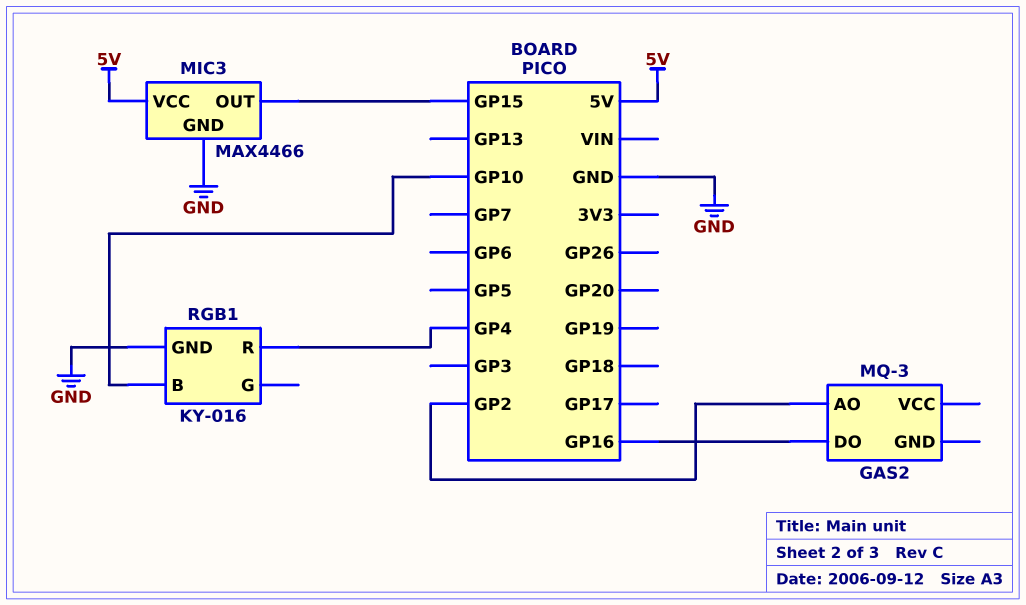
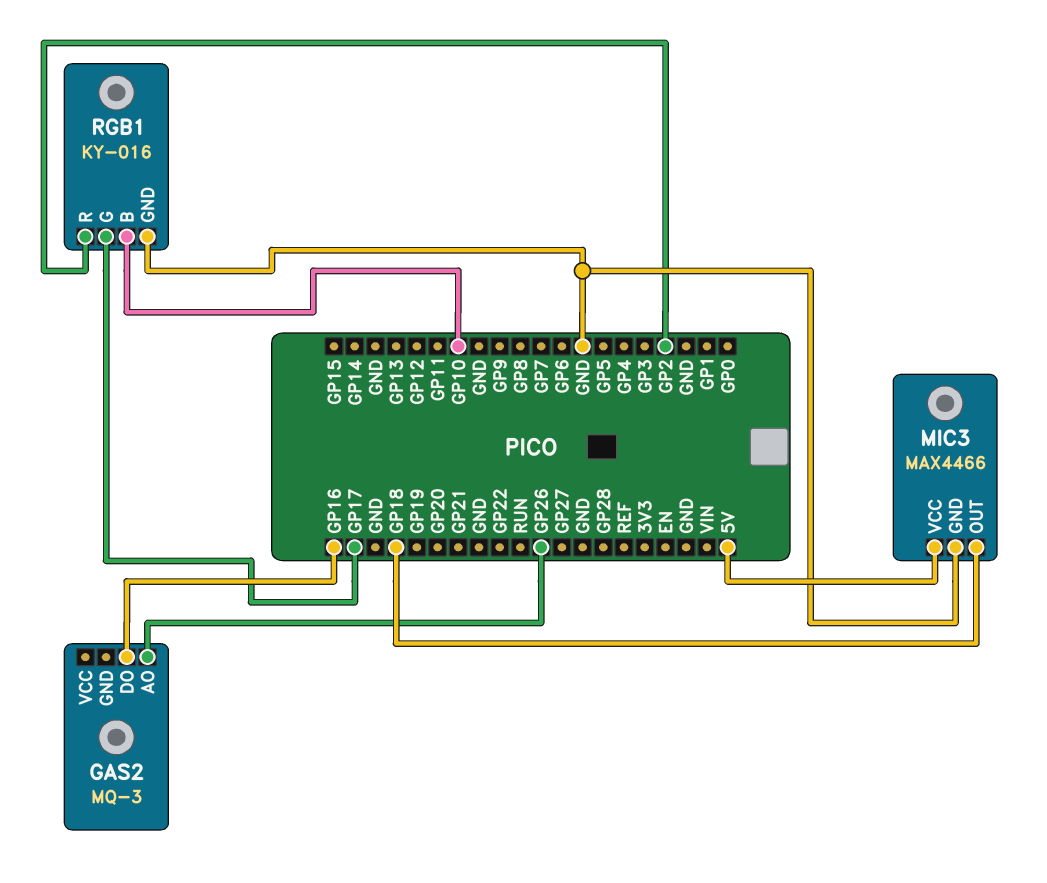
GAS2 pin AO: GP2 -> GP26
MIC3 pin OUT: GP15 -> GP18
RGB1 pin G: none -> GP17
RGB1 pin R: GP4 -> GP2

